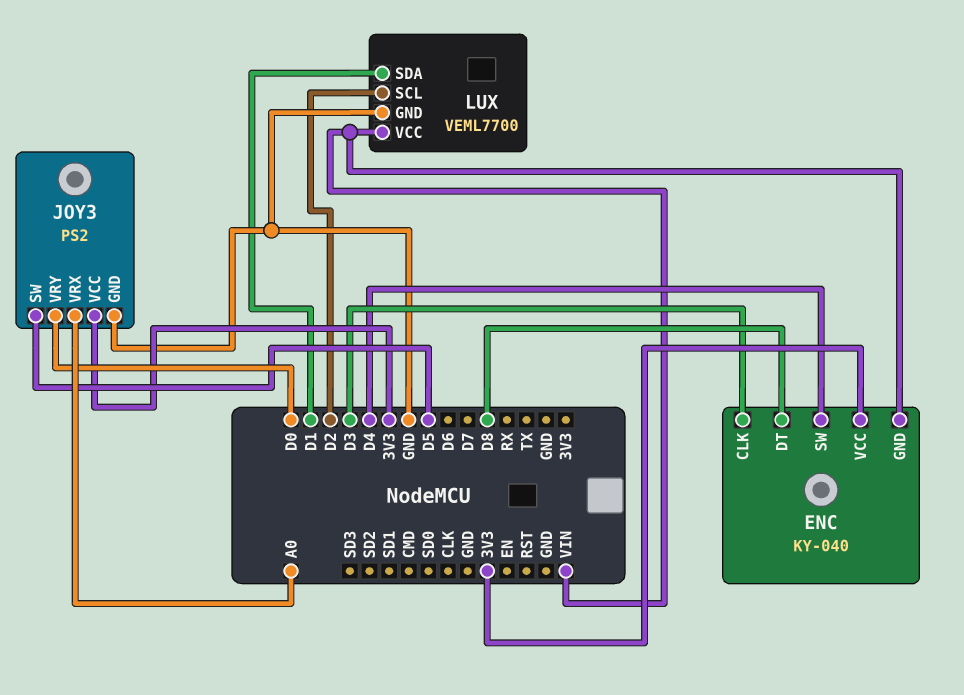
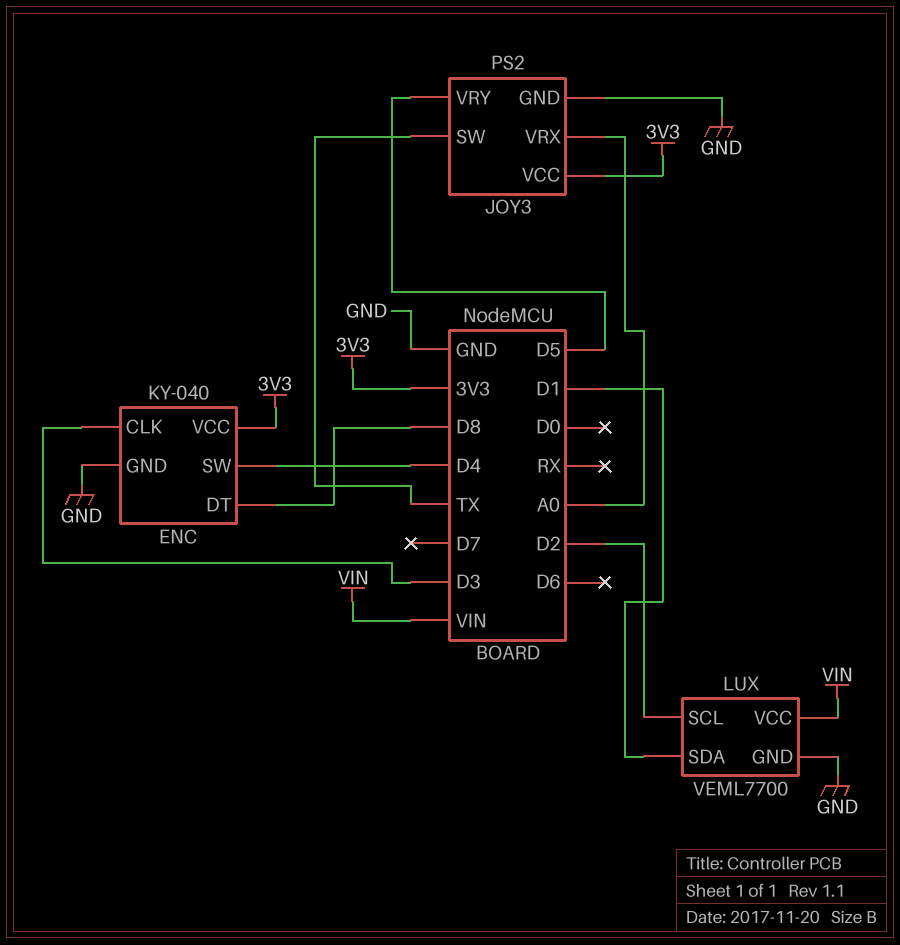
ENC pin GND: VIN -> GND
JOY3 pin SW: D5 -> TX
JOY3 pin VRY: D0 -> D5

